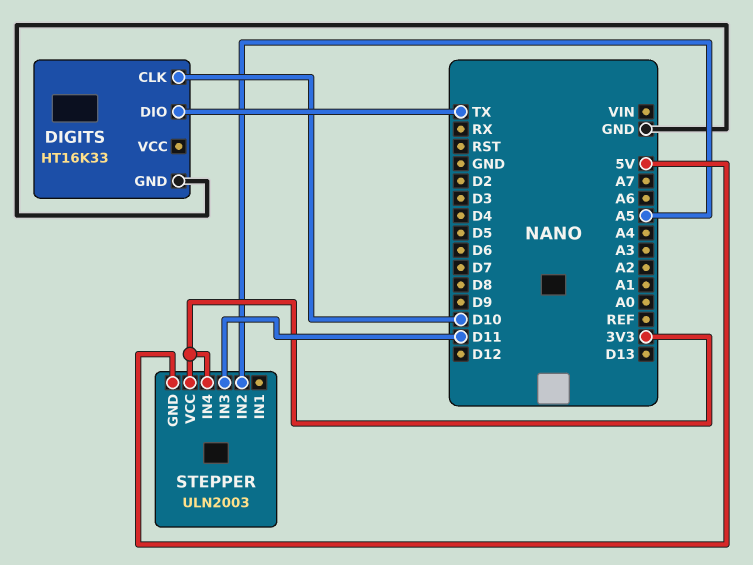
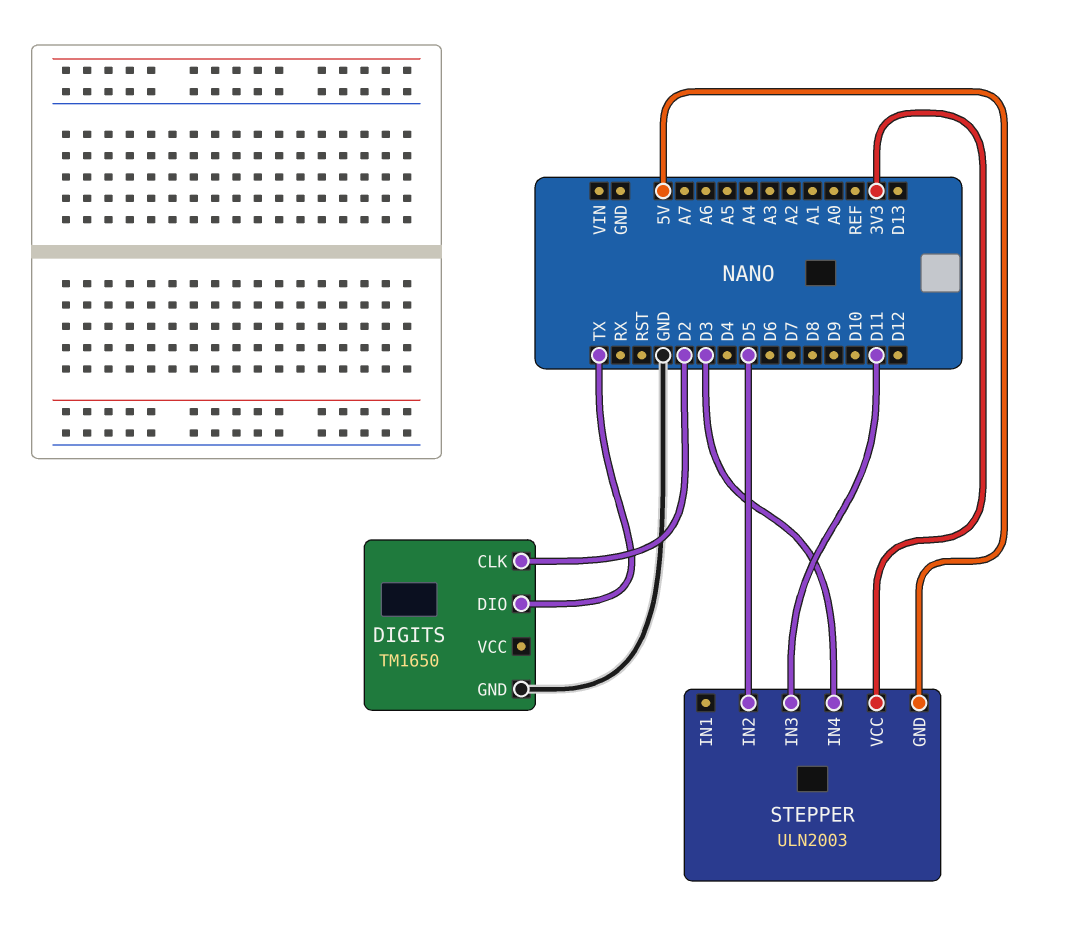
DIGITS: HT16K33 -> TM1650
DIGITS pin CLK: D10 -> D2
STEPPER pin IN2: A5 -> D5
STEPPER pin IN4: 3V3 -> D3

